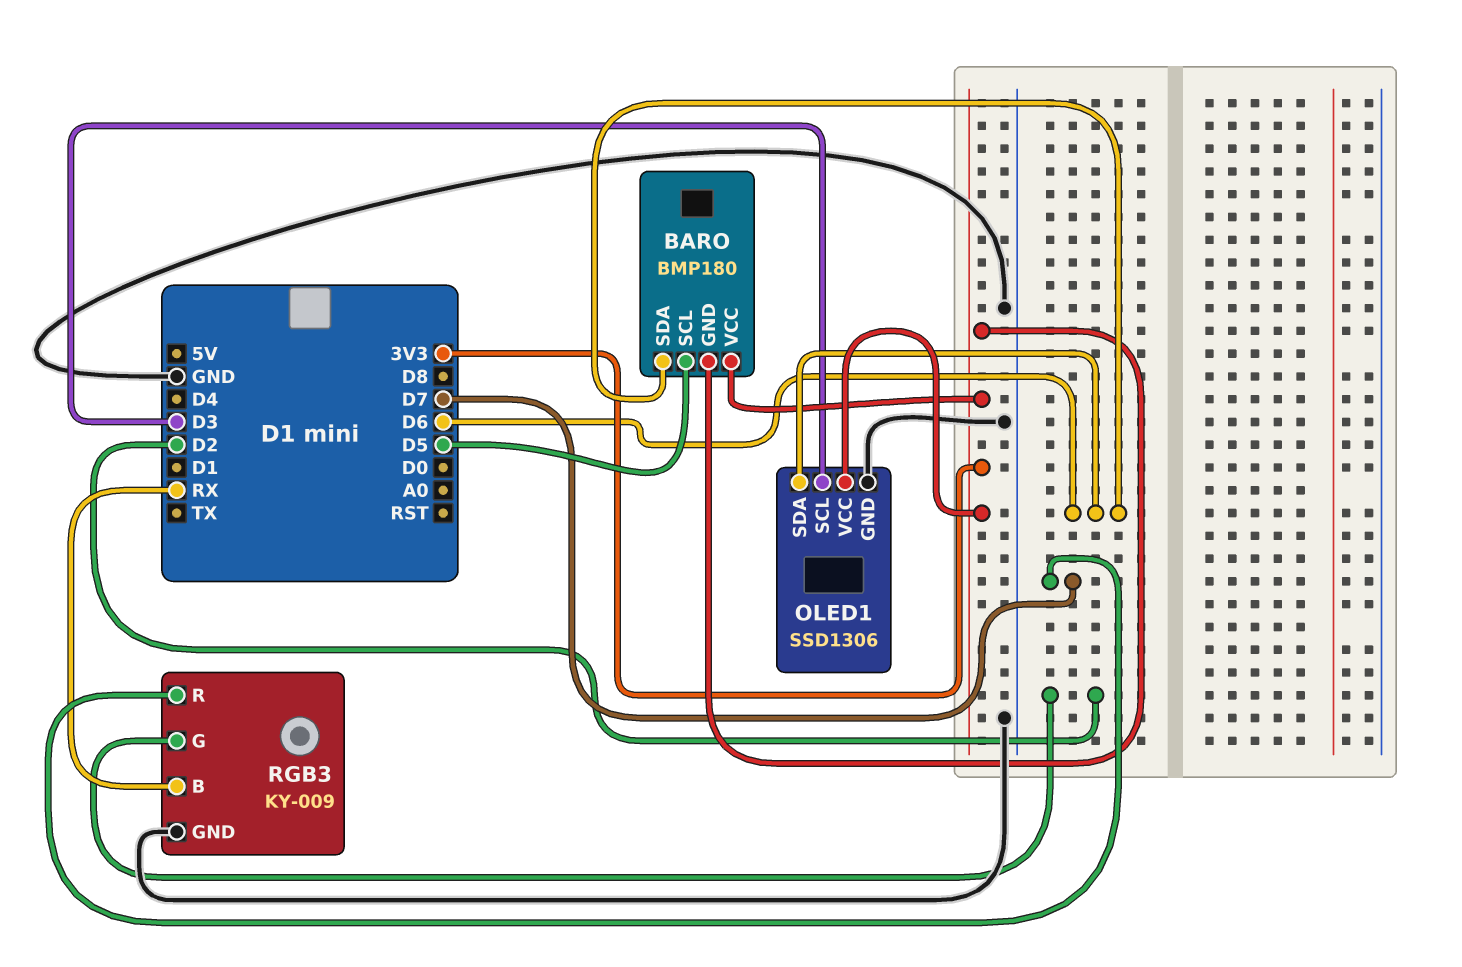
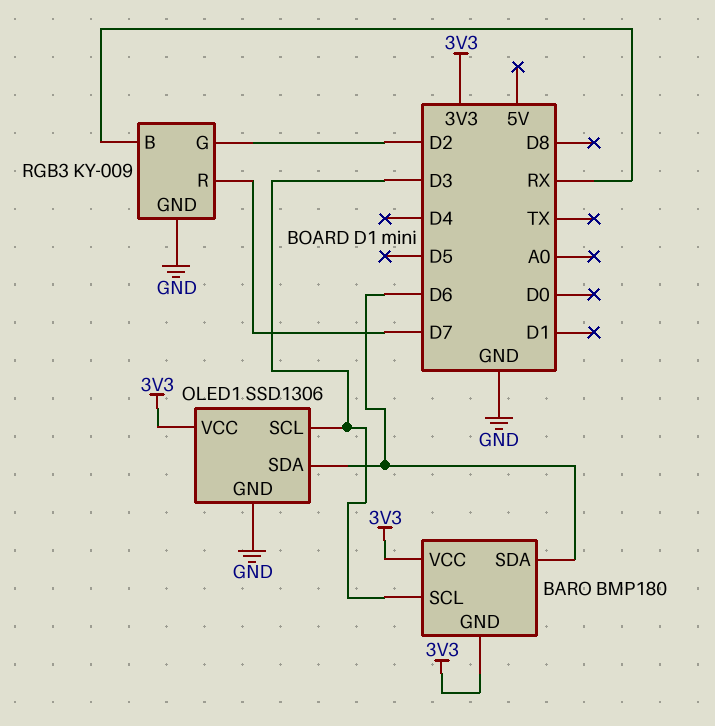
BARO pin SCL: D5 -> D3

